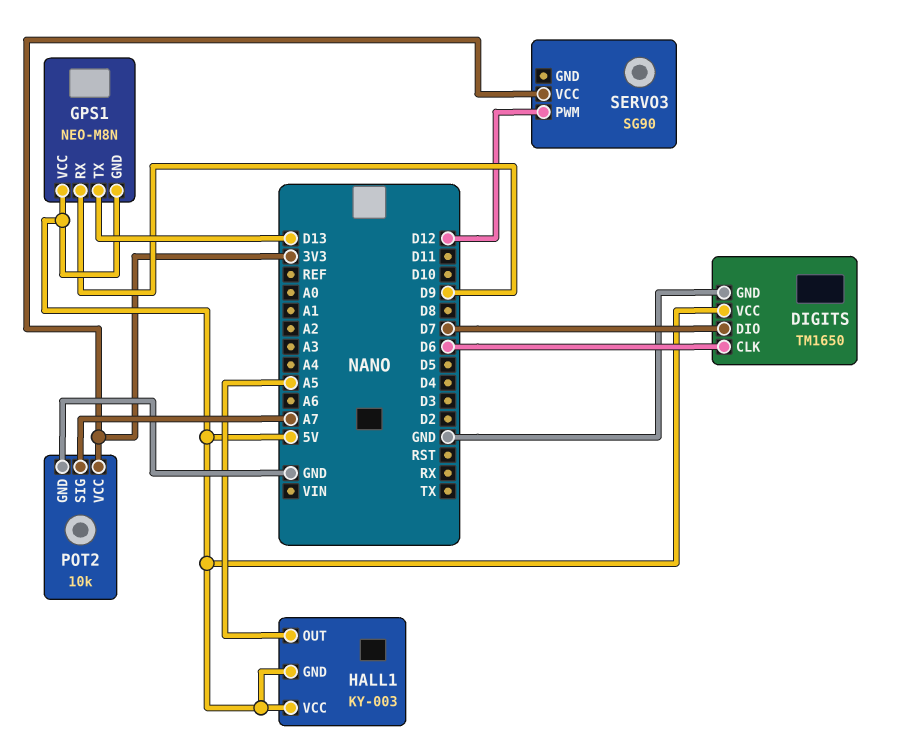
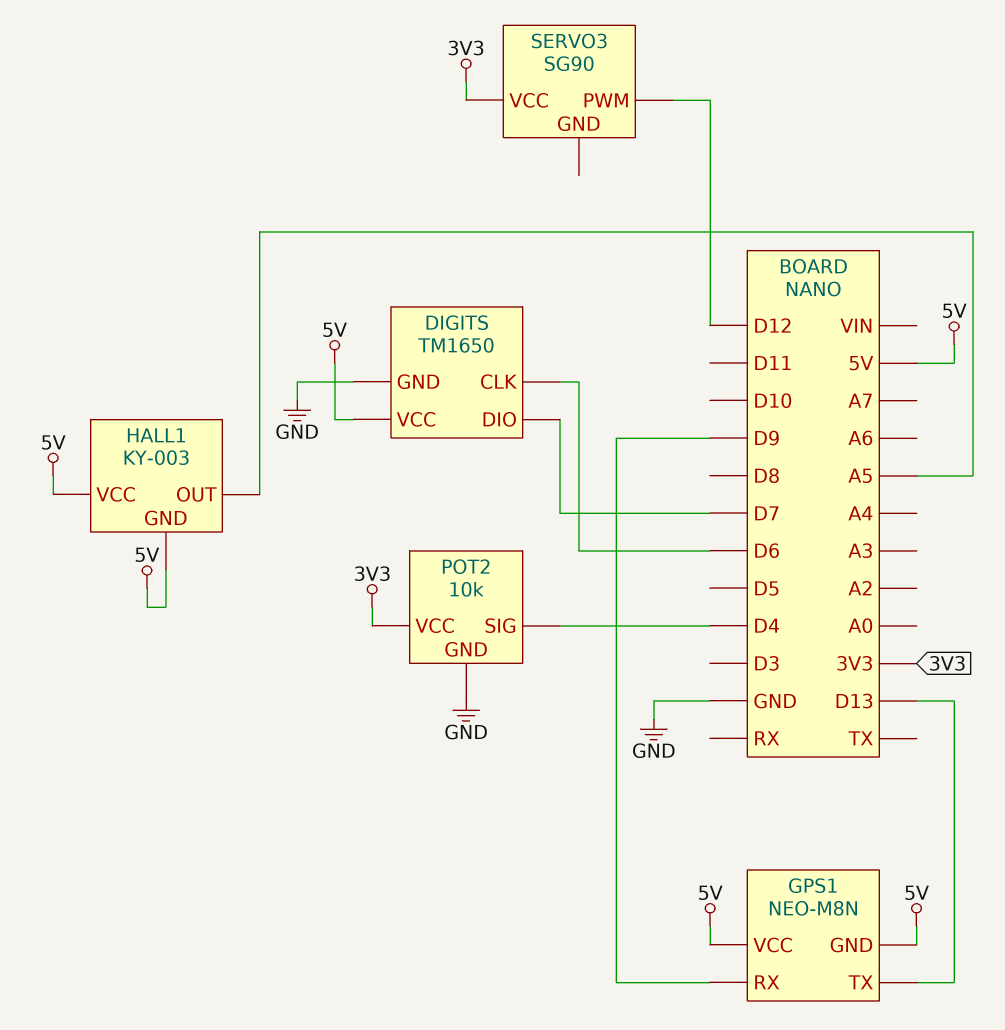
POT2 pin SIG: A7 -> D4

